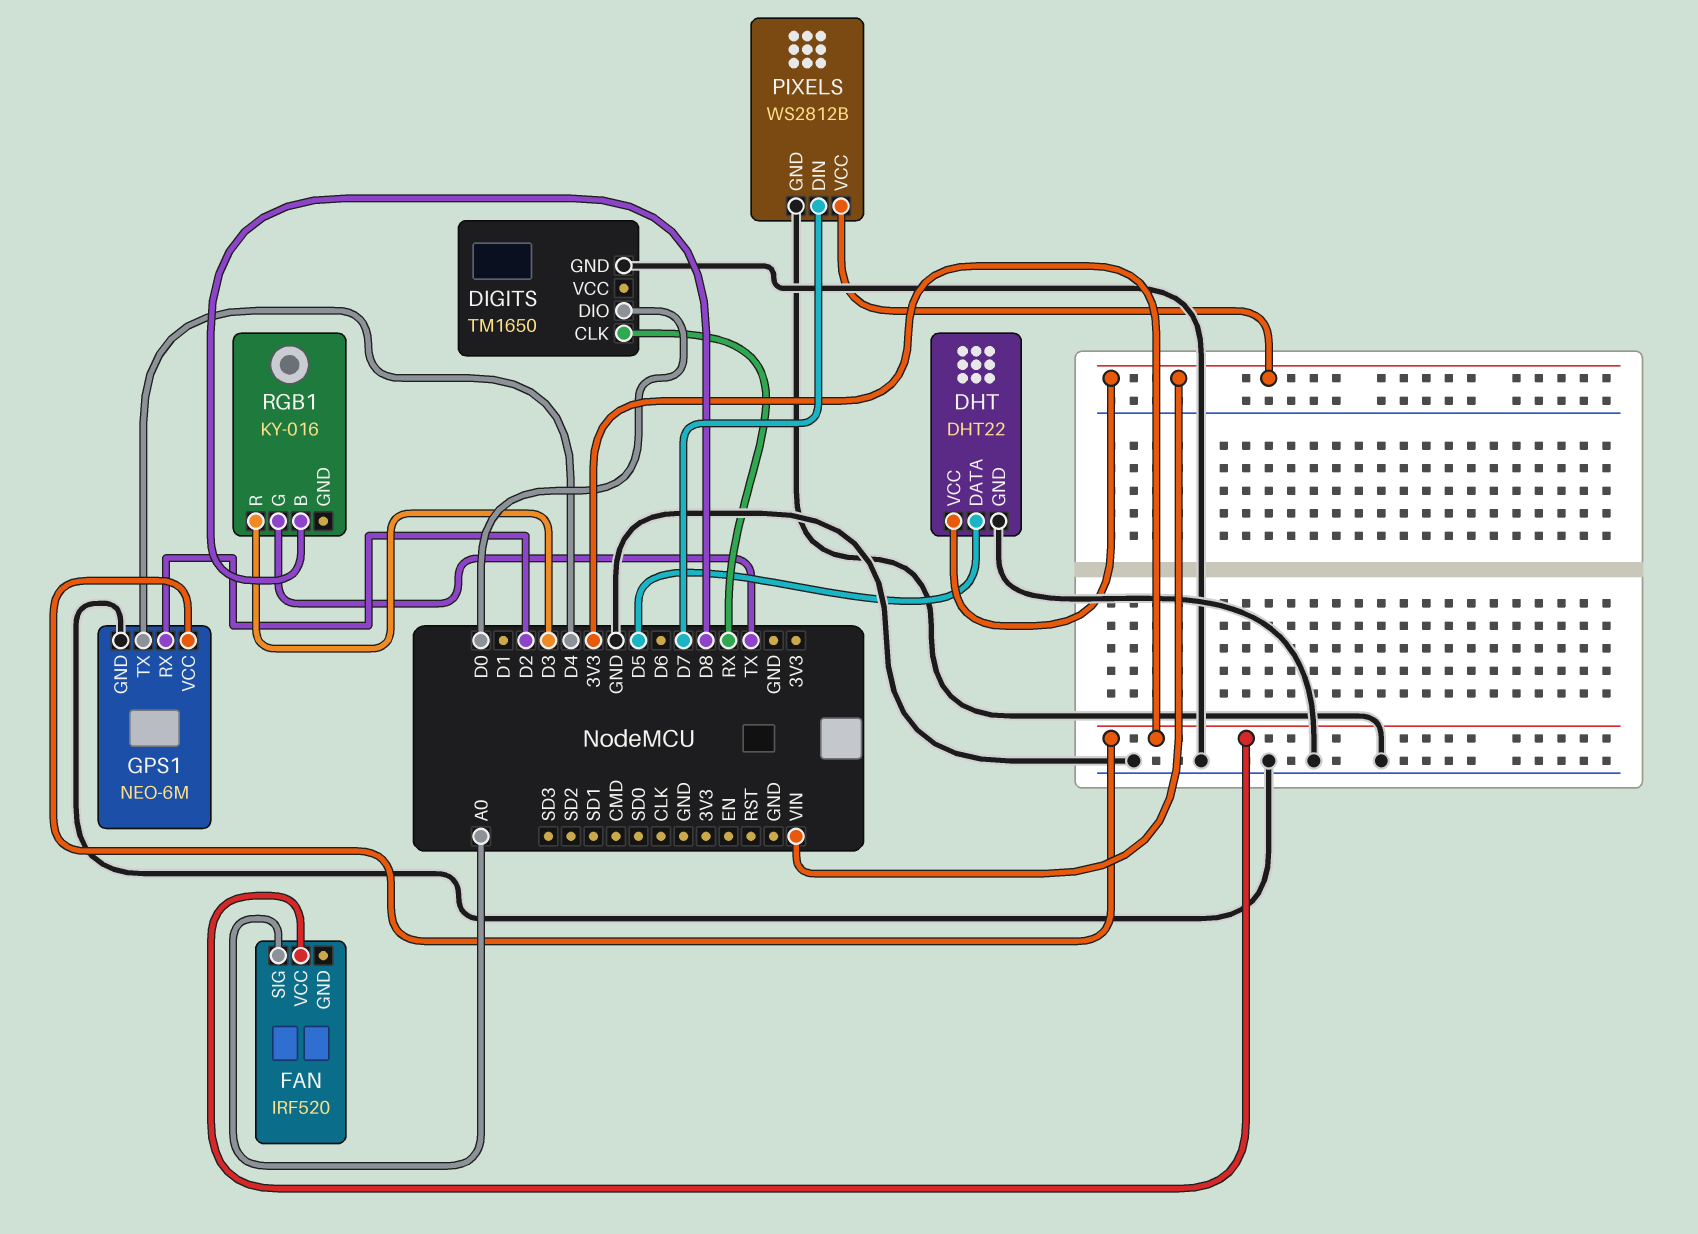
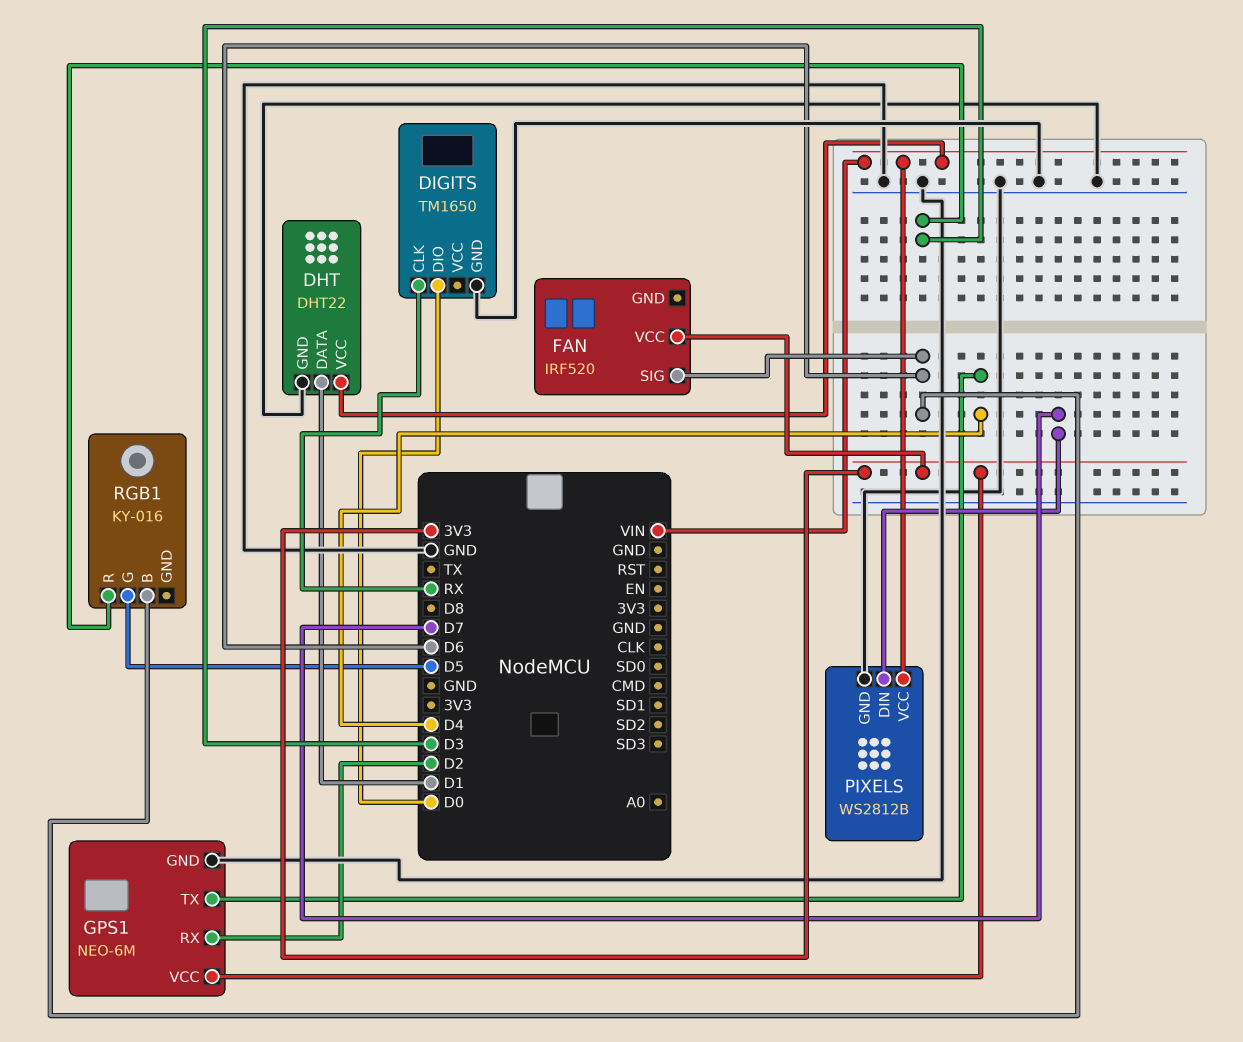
DHT pin DATA: D5 -> D1
FAN pin SIG: A0 -> D6
RGB1 pin B: D8 -> D6
RGB1 pin G: TX -> D5

